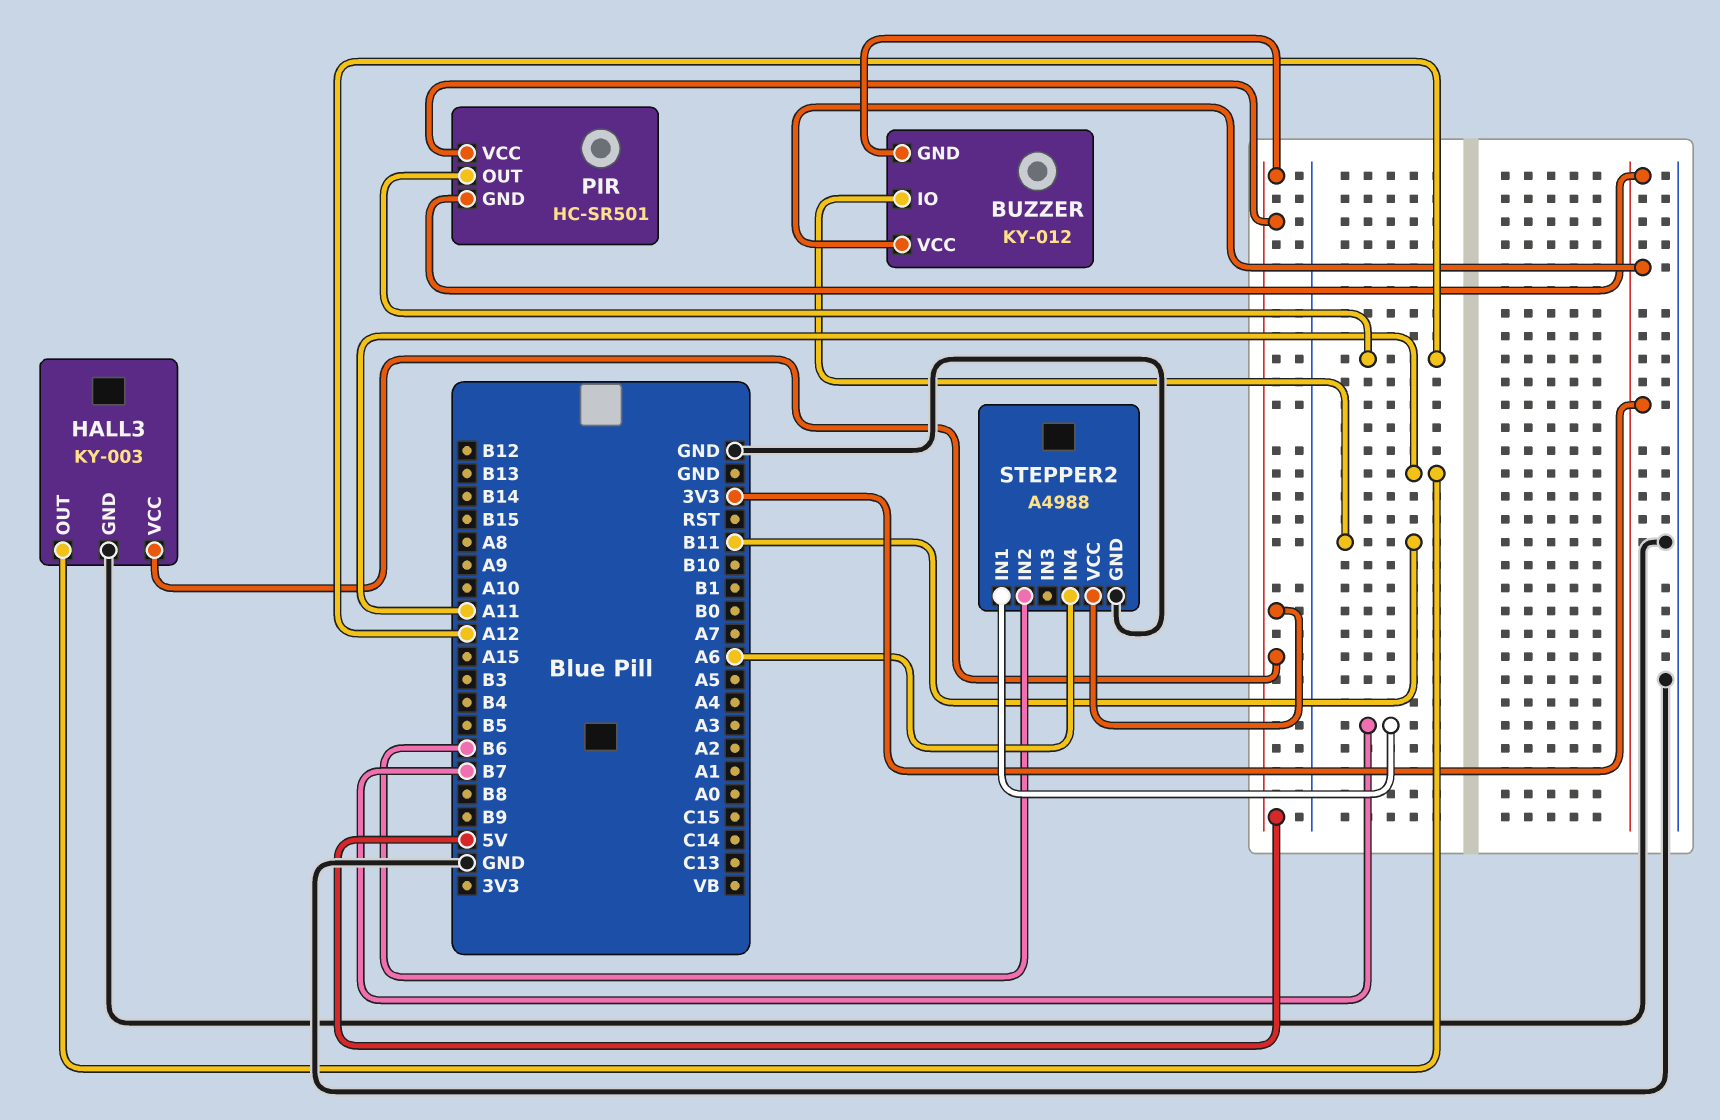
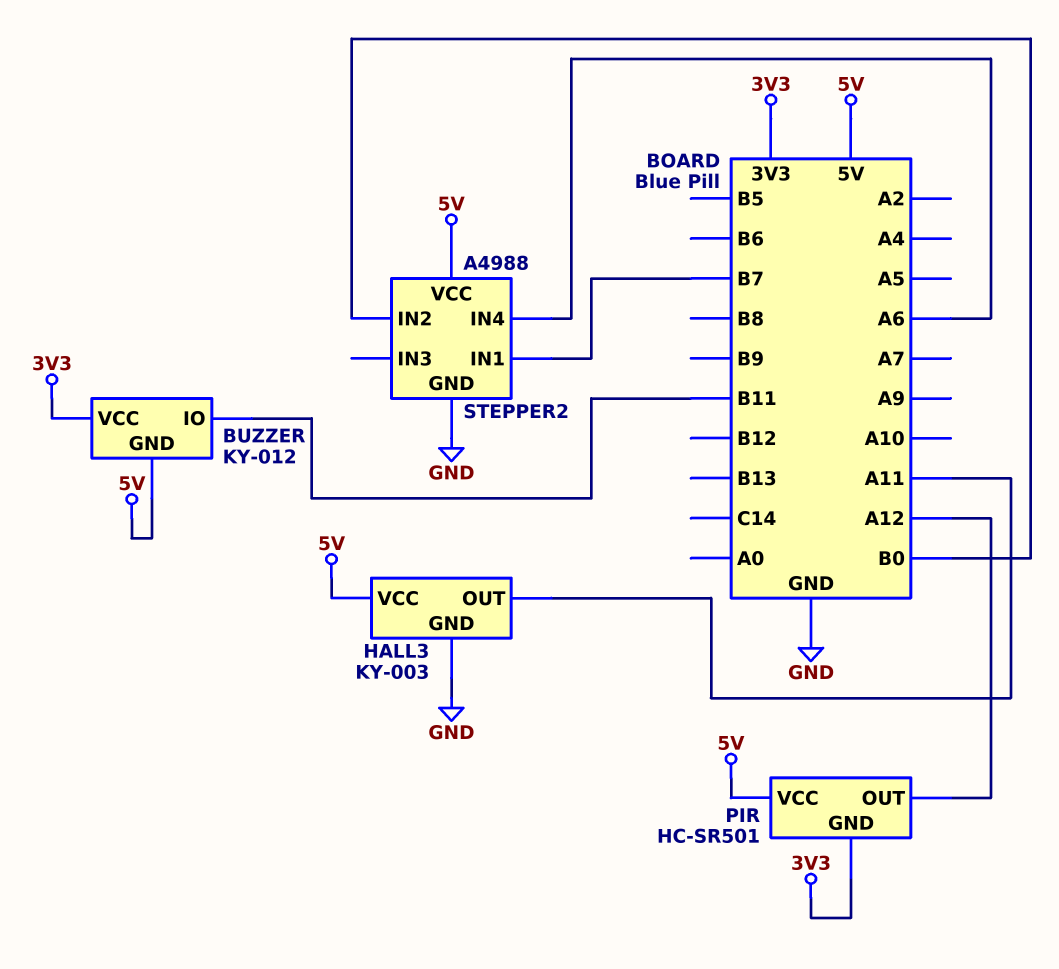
STEPPER2 pin IN2: B6 -> B0

